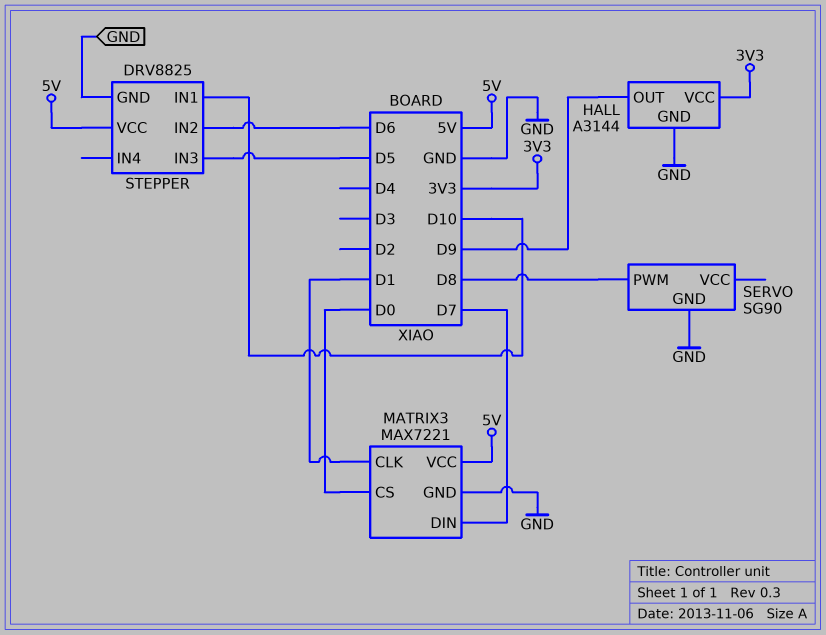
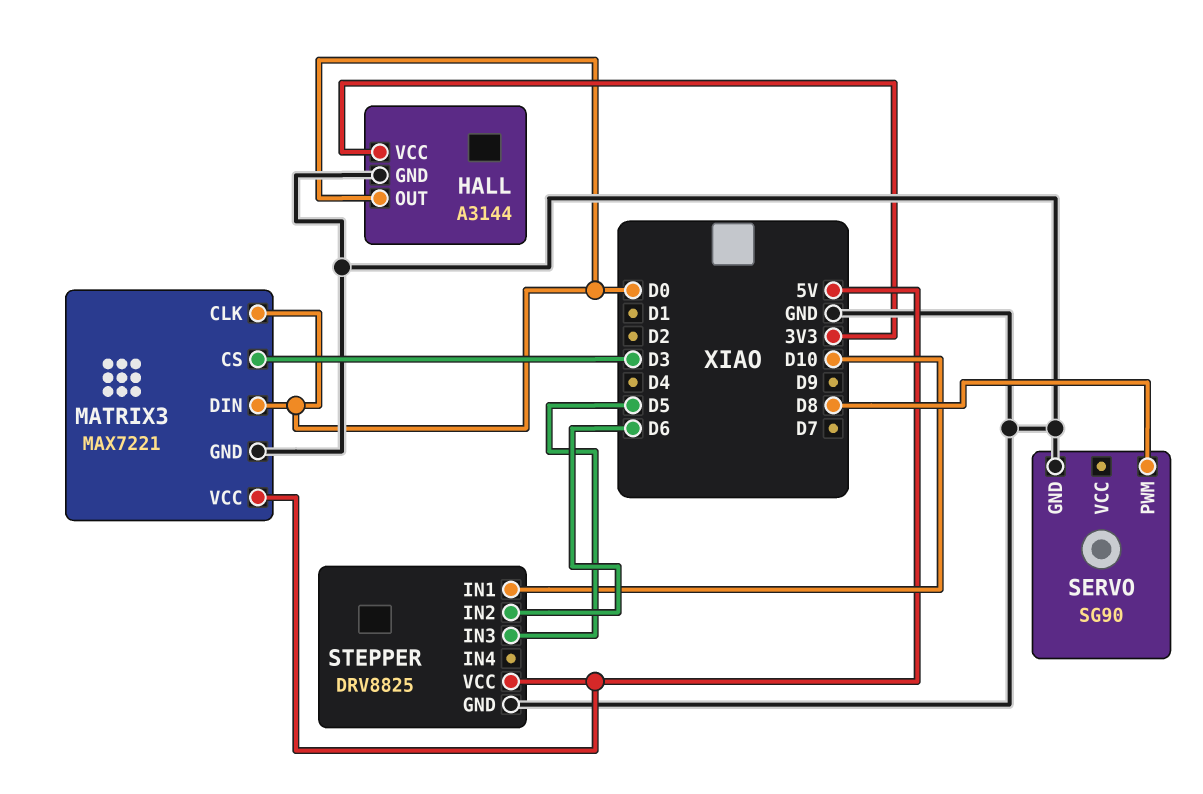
HALL pin OUT: D9 -> D0
MATRIX3 pin CLK: D1 -> D0
MATRIX3 pin CS: D0 -> D3
MATRIX3 pin DIN: D7 -> D0

